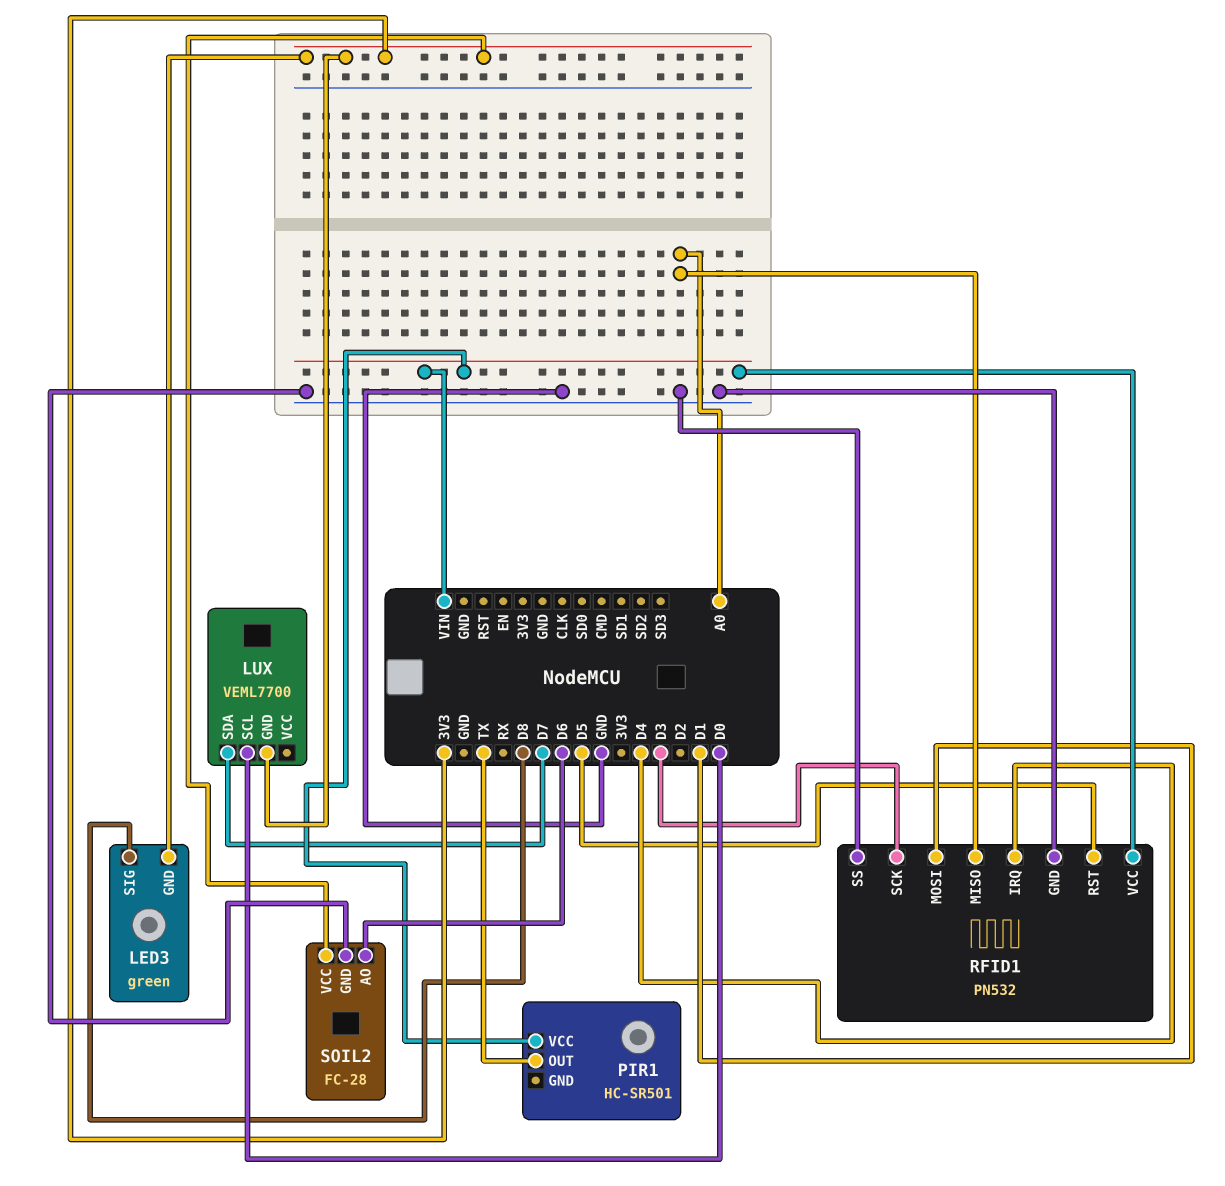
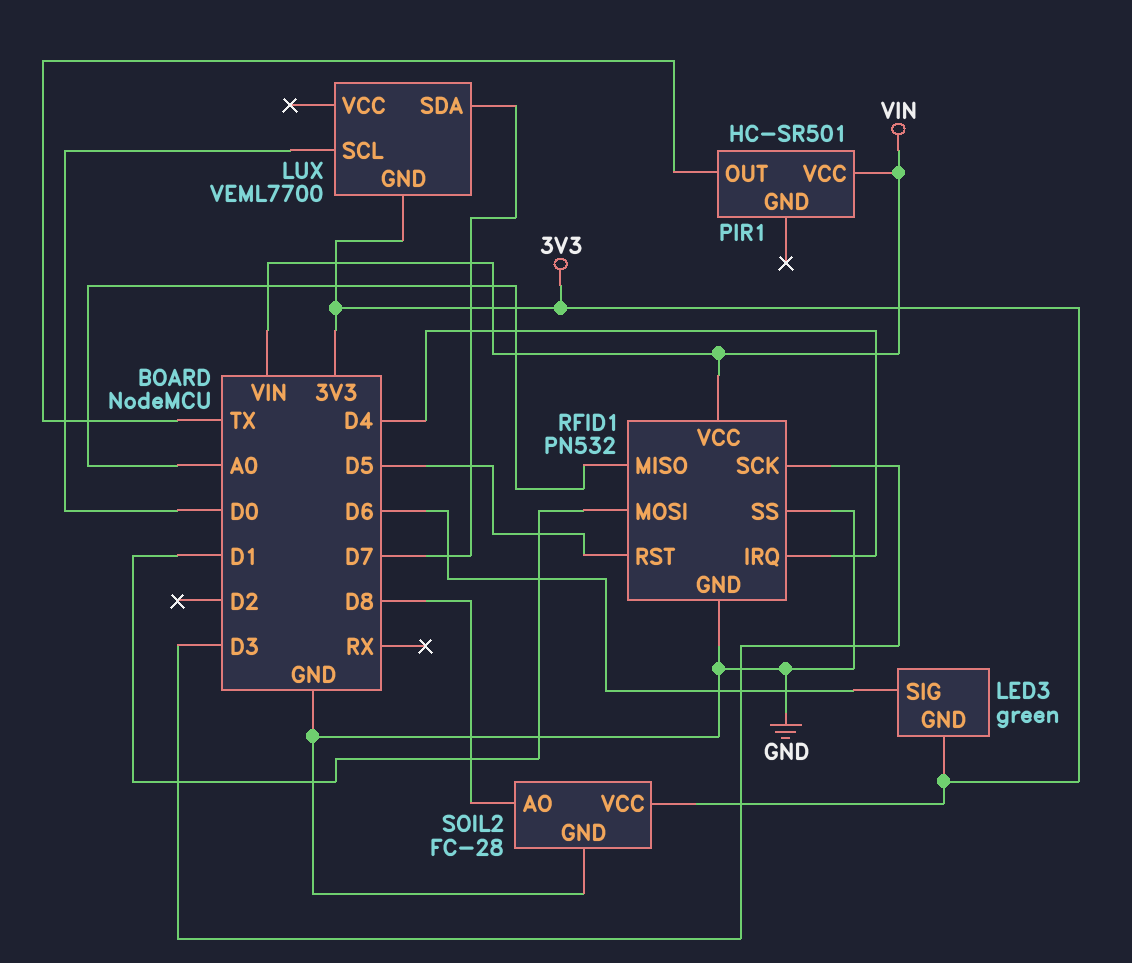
LED3 pin SIG: D8 -> D6
SOIL2 pin AO: D6 -> D8

